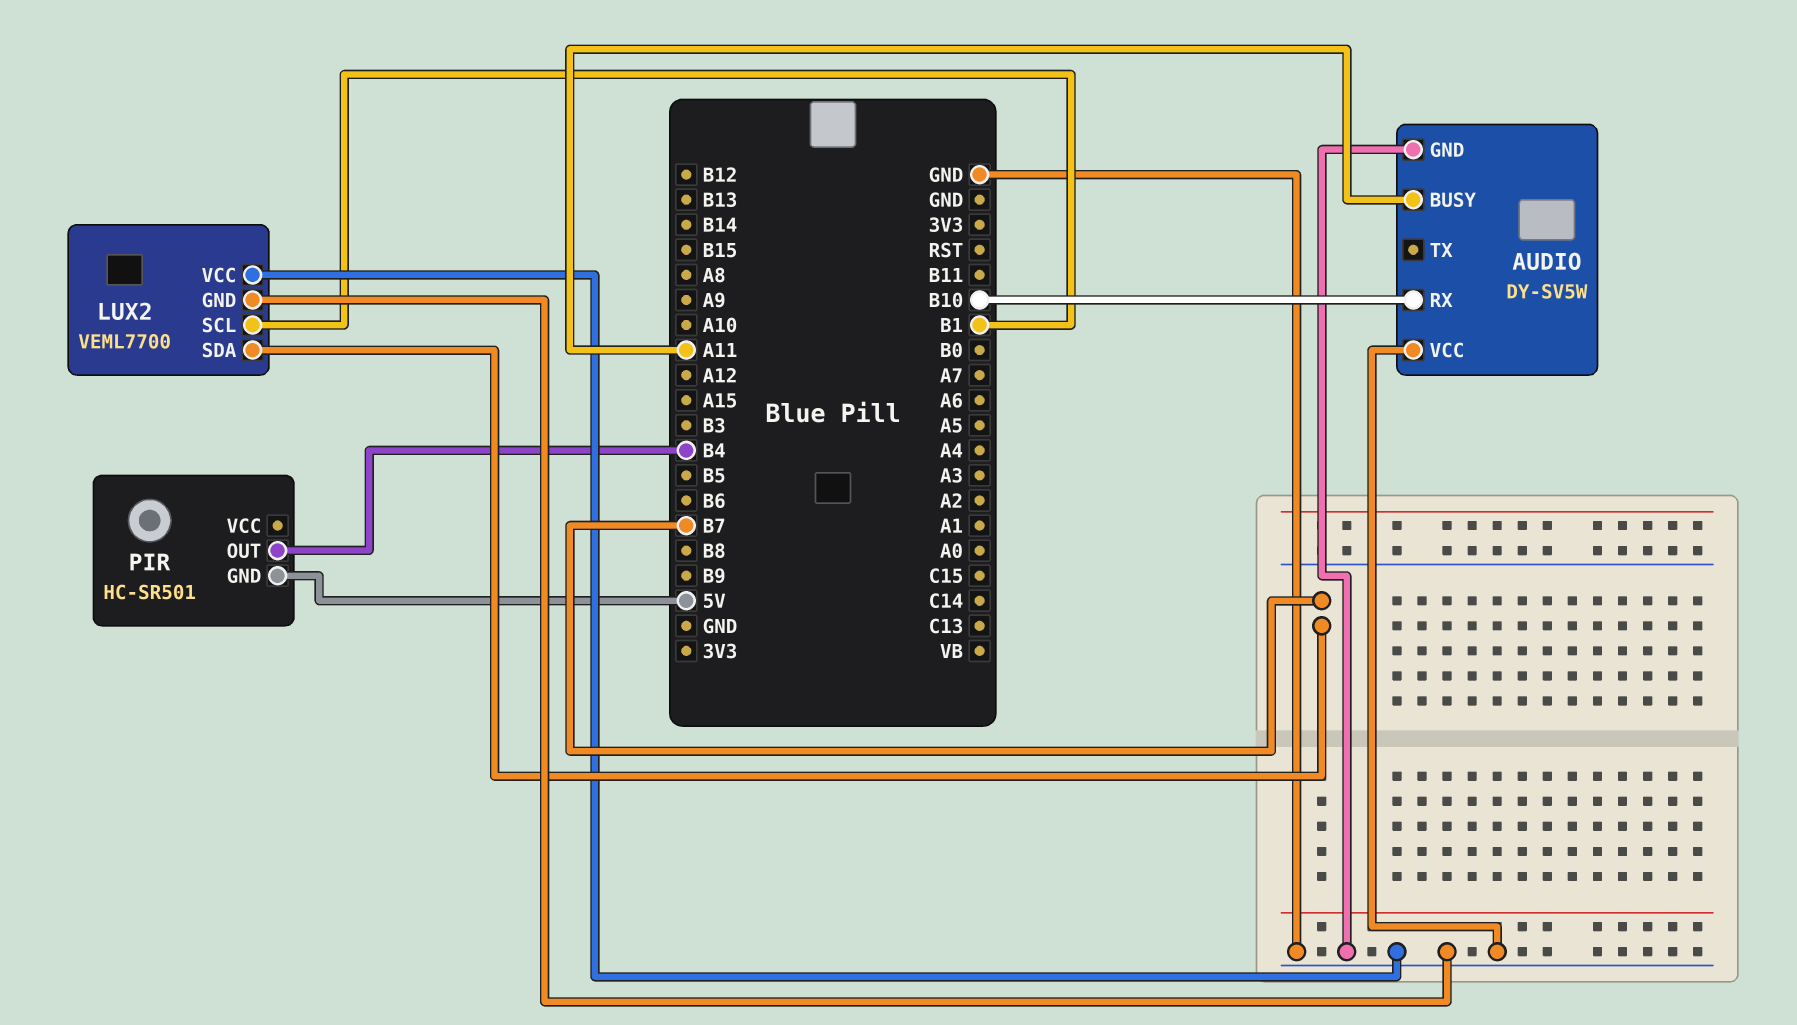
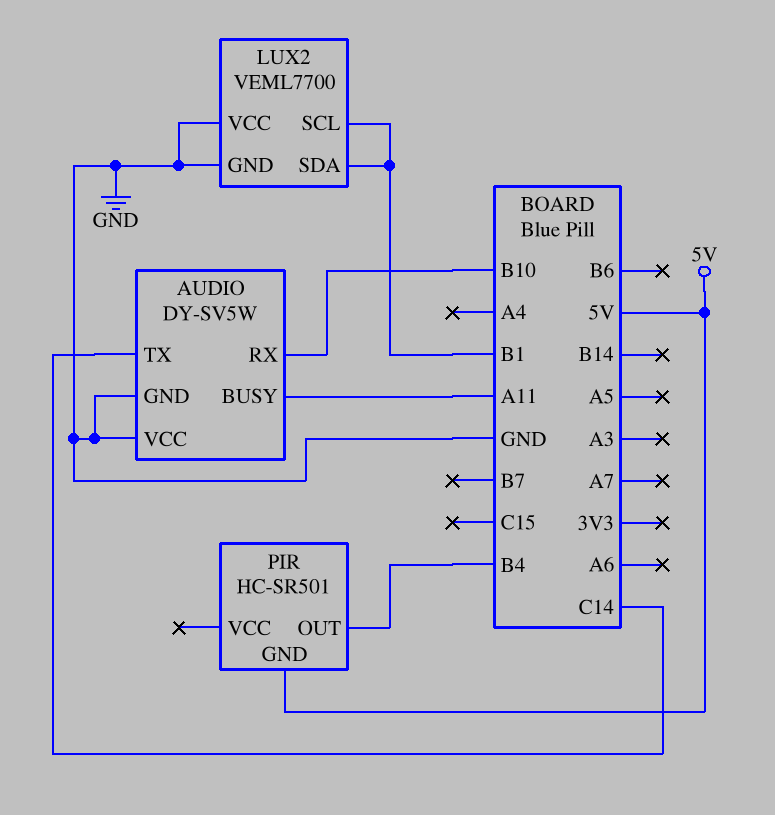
AUDIO pin TX: none -> C14
LUX2 pin SDA: B7 -> B1

